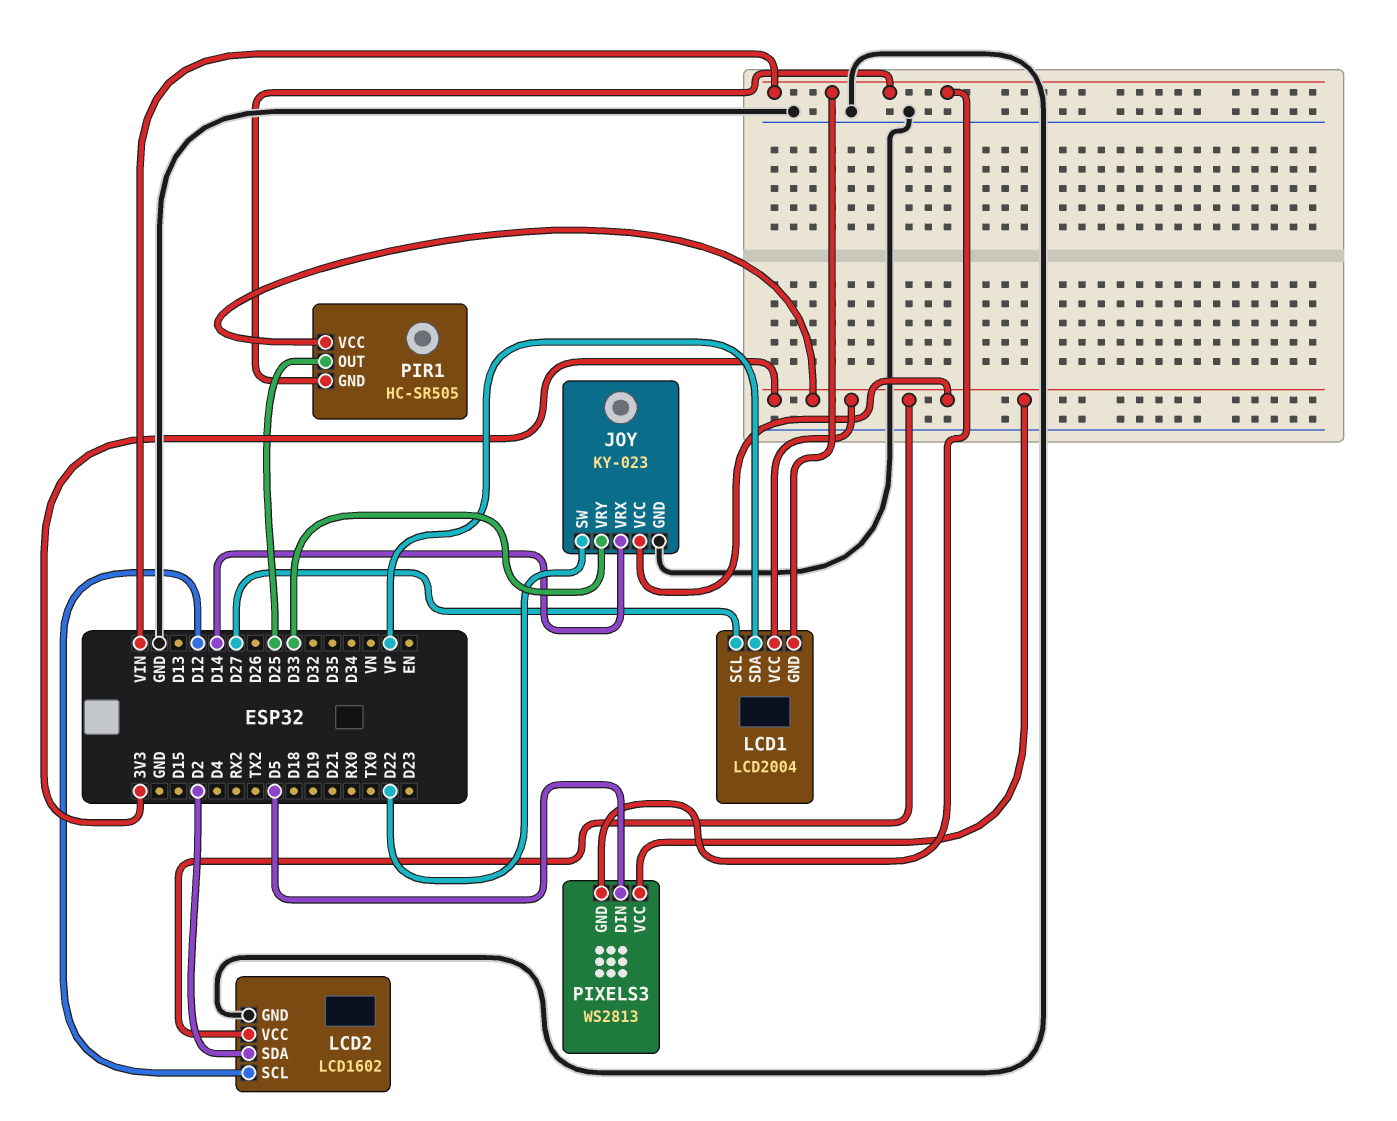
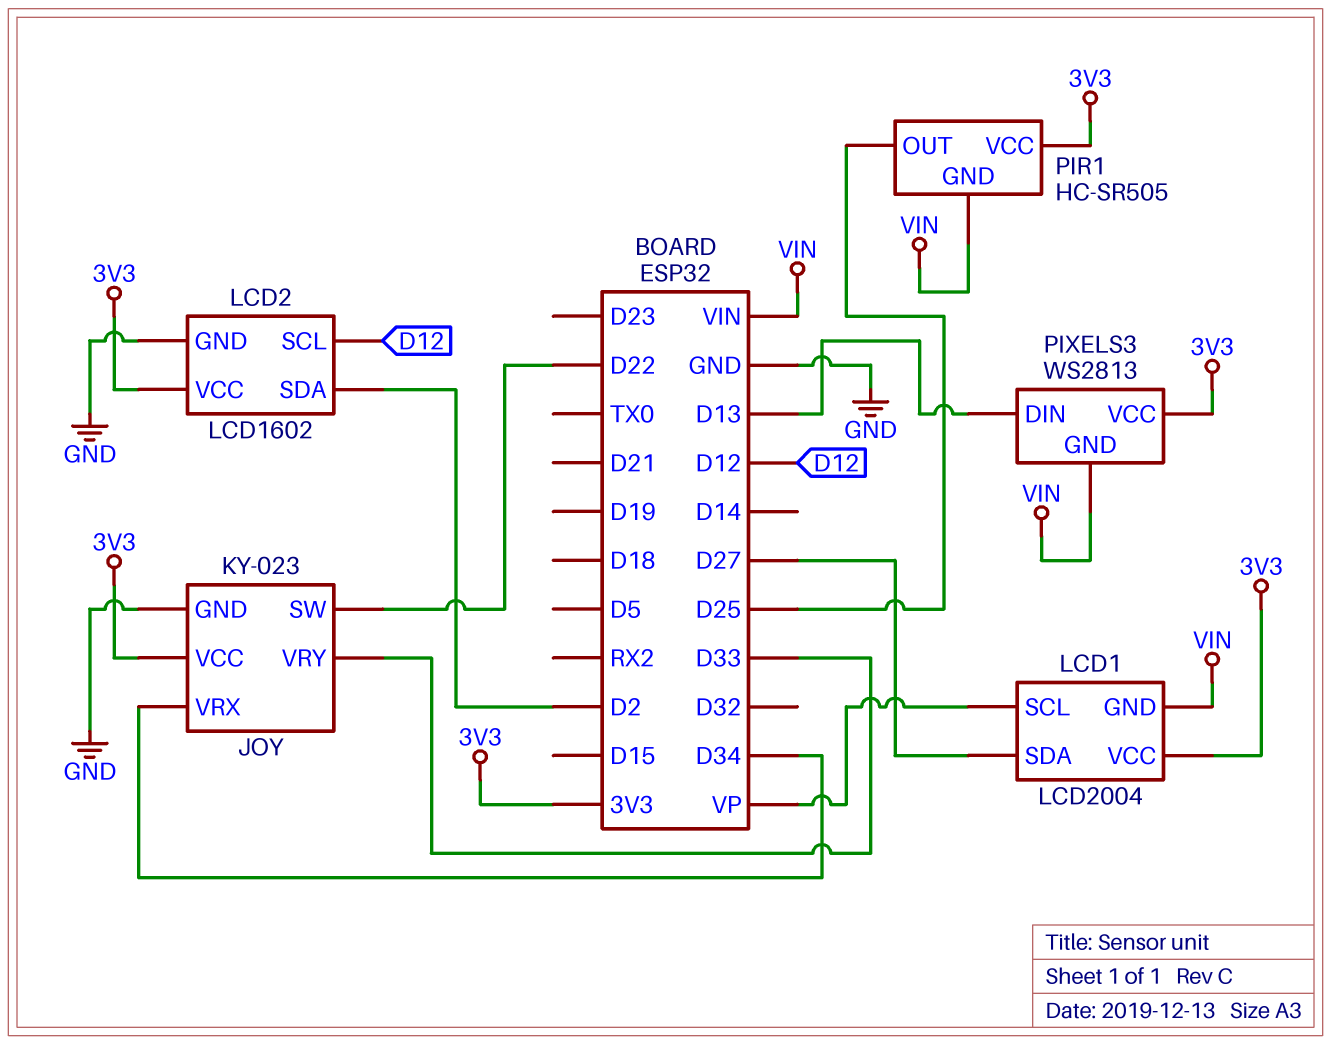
JOY pin VRX: D14 -> D34
LCD1 pin SCL: D27 -> VP
LCD1 pin SDA: VP -> D27
PIXELS3 pin DIN: D5 -> D13

